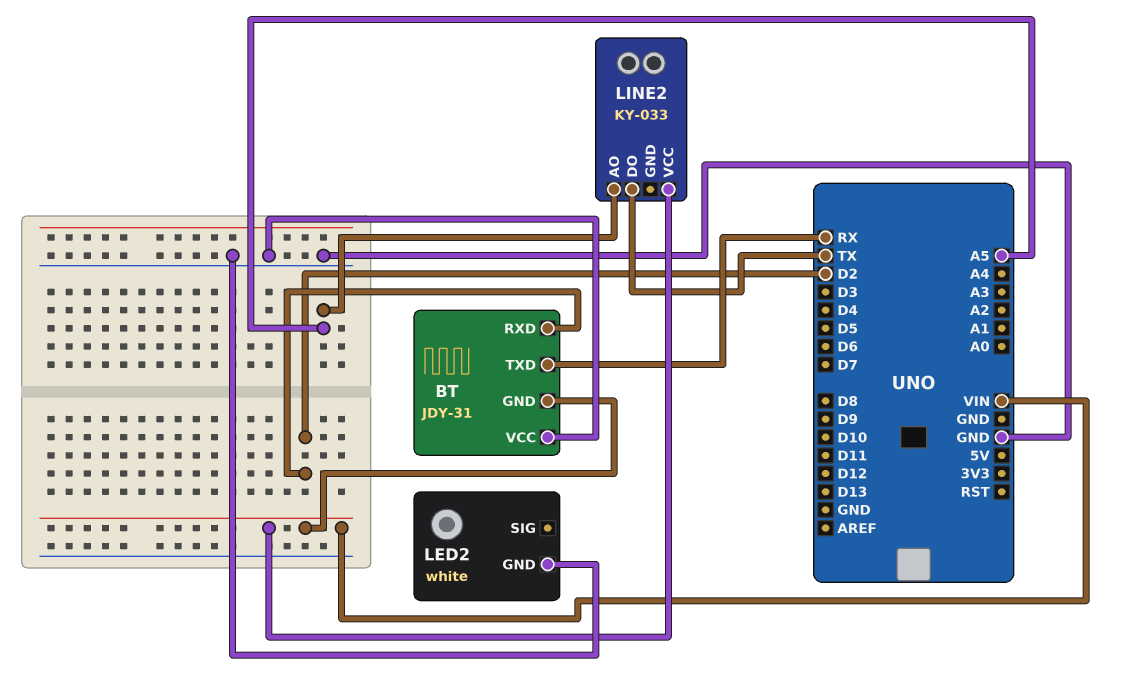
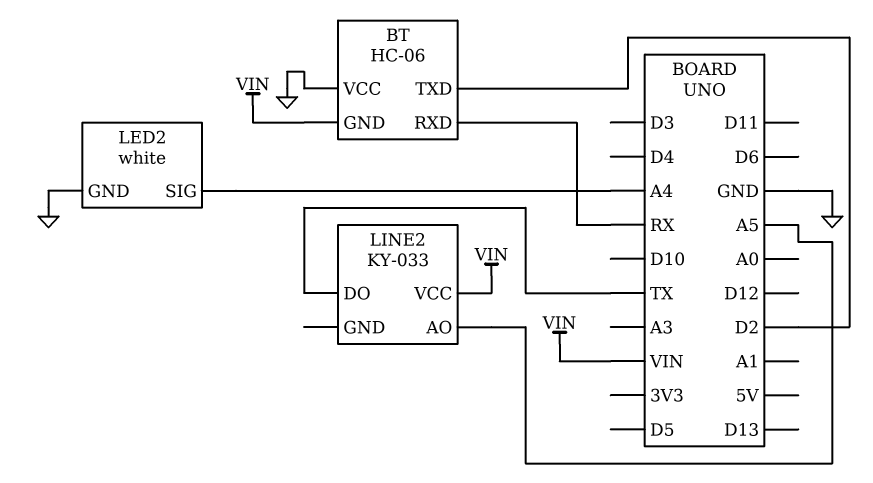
BT: JDY-31 -> HC-06
BT pin RXD: D2 -> RX
BT pin TXD: RX -> D2
LED2 pin SIG: none -> A4

